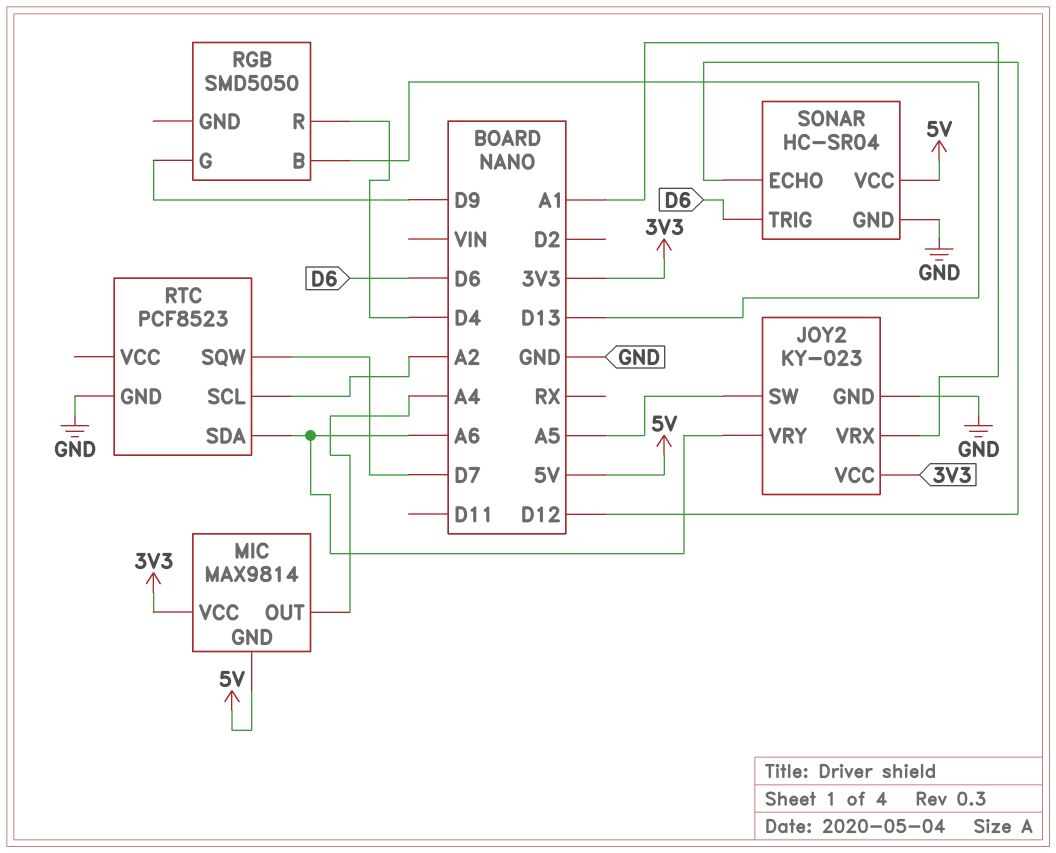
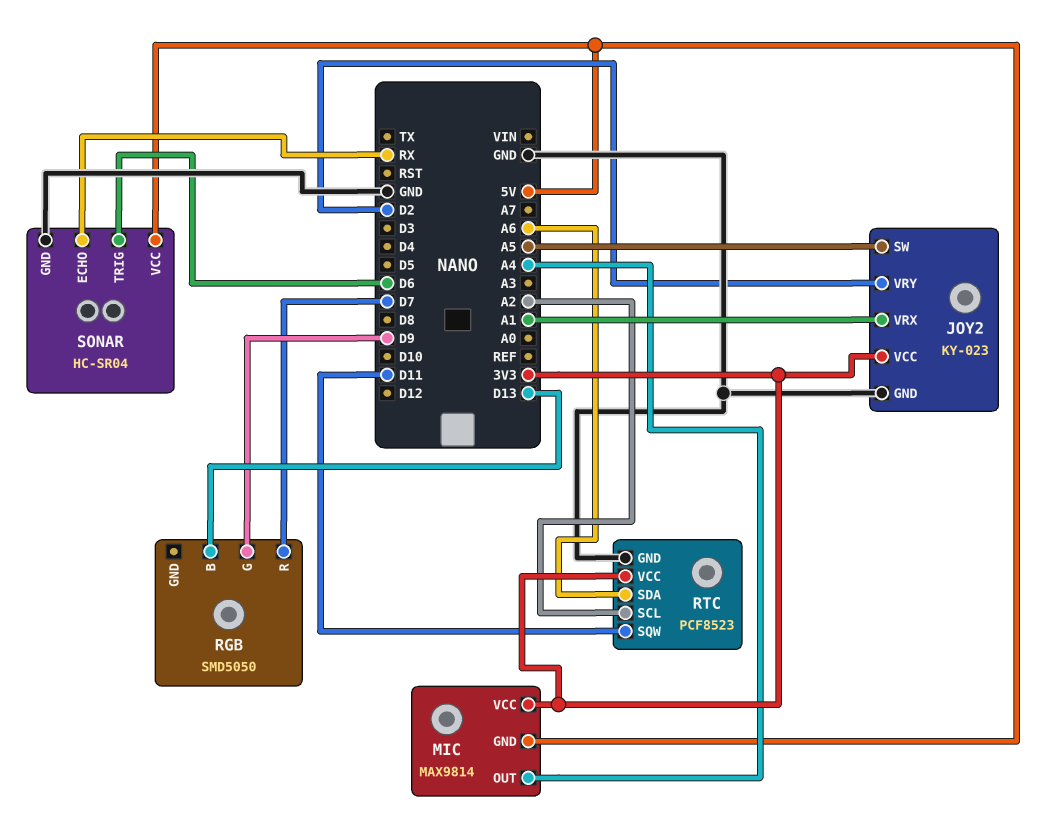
JOY2 pin VRY: A6 -> D2
RGB pin R: D4 -> D7
RTC pin SQW: D7 -> D11
RTC pin VCC: none -> 3V3
SONAR pin ECHO: D12 -> RX

